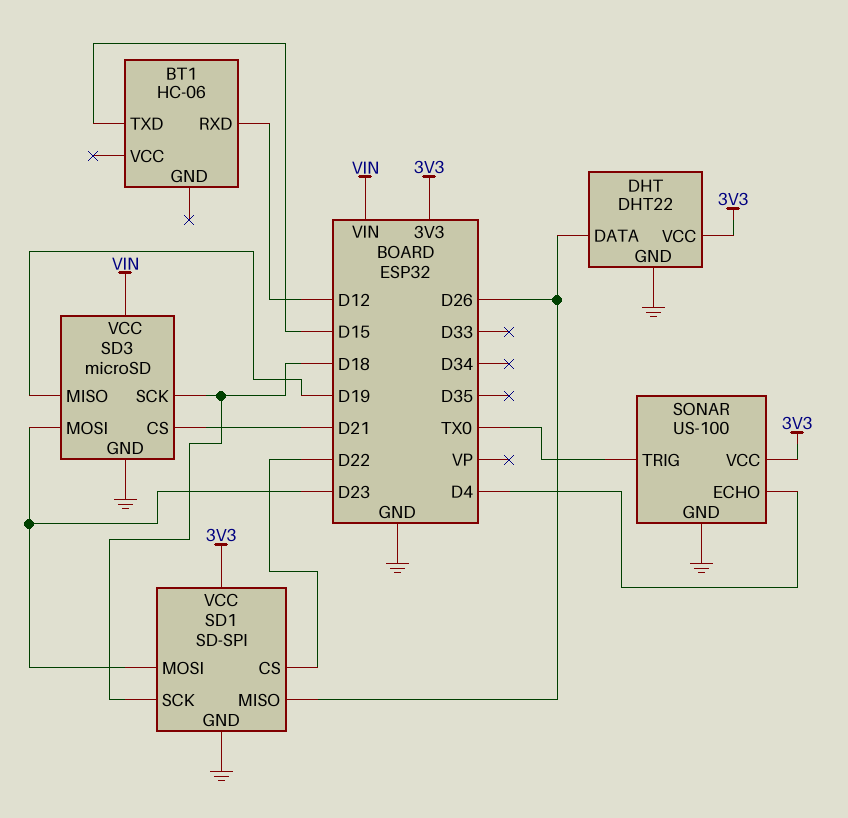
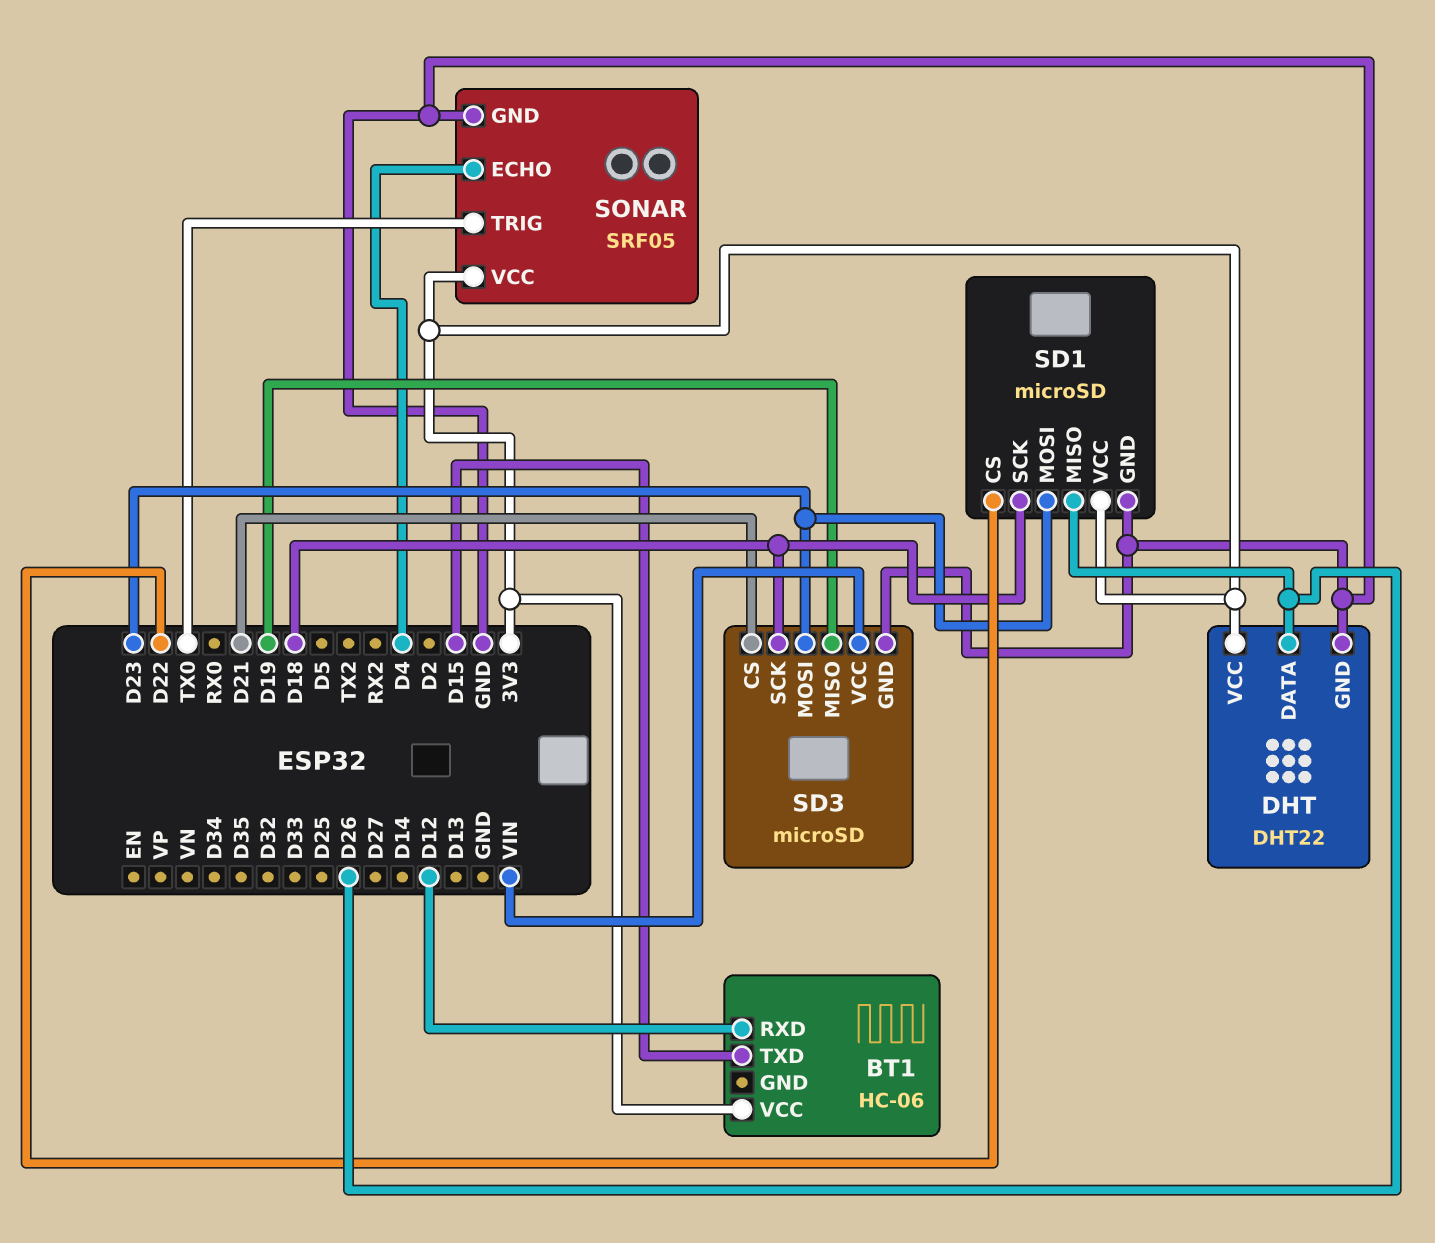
BT1 pin VCC: none -> 3V3
SD1: SD-SPI -> microSD
SONAR: US-100 -> SRF05

